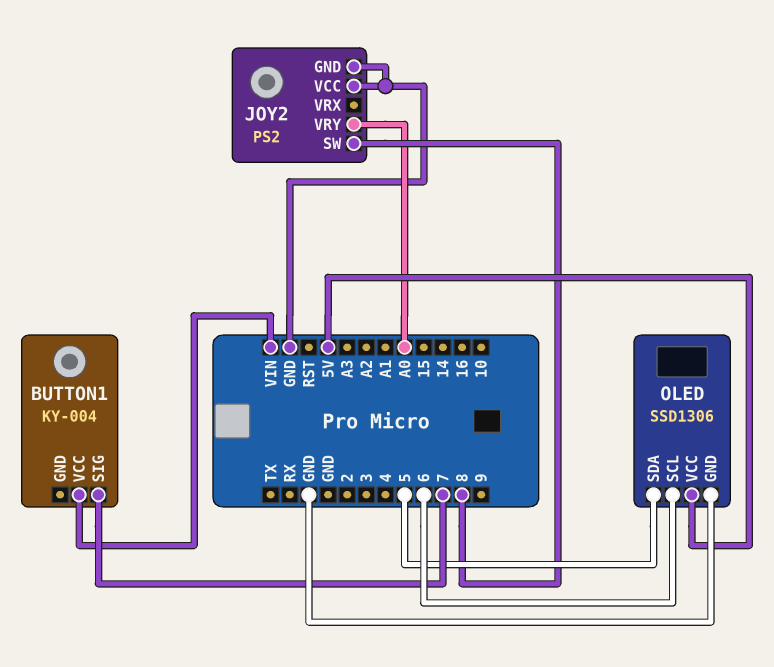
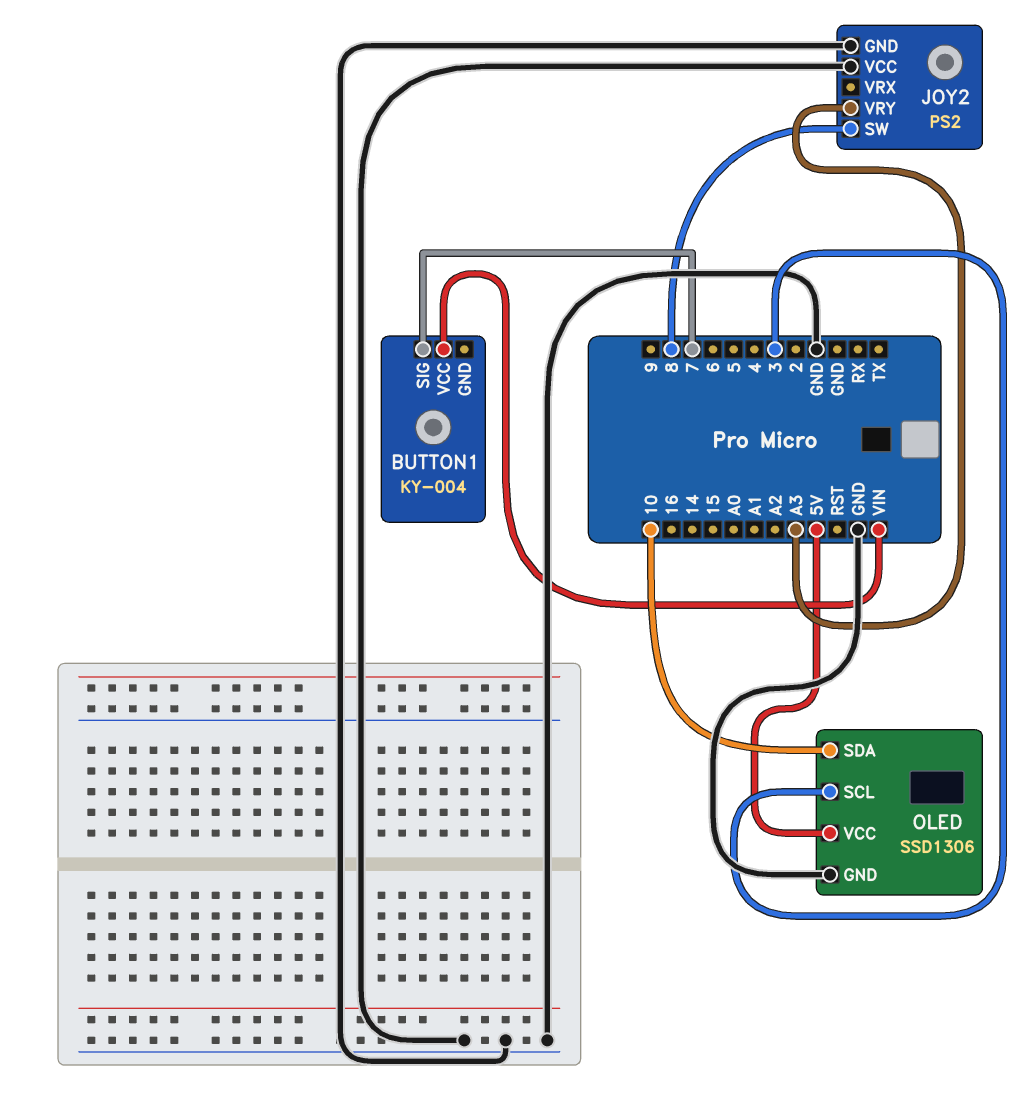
JOY2 pin VRY: A0 -> A3
OLED pin SCL: 6 -> 3
OLED pin SDA: 5 -> 10

